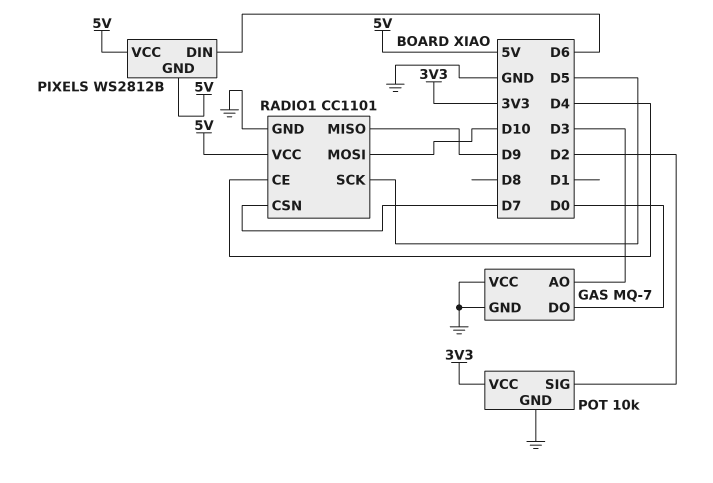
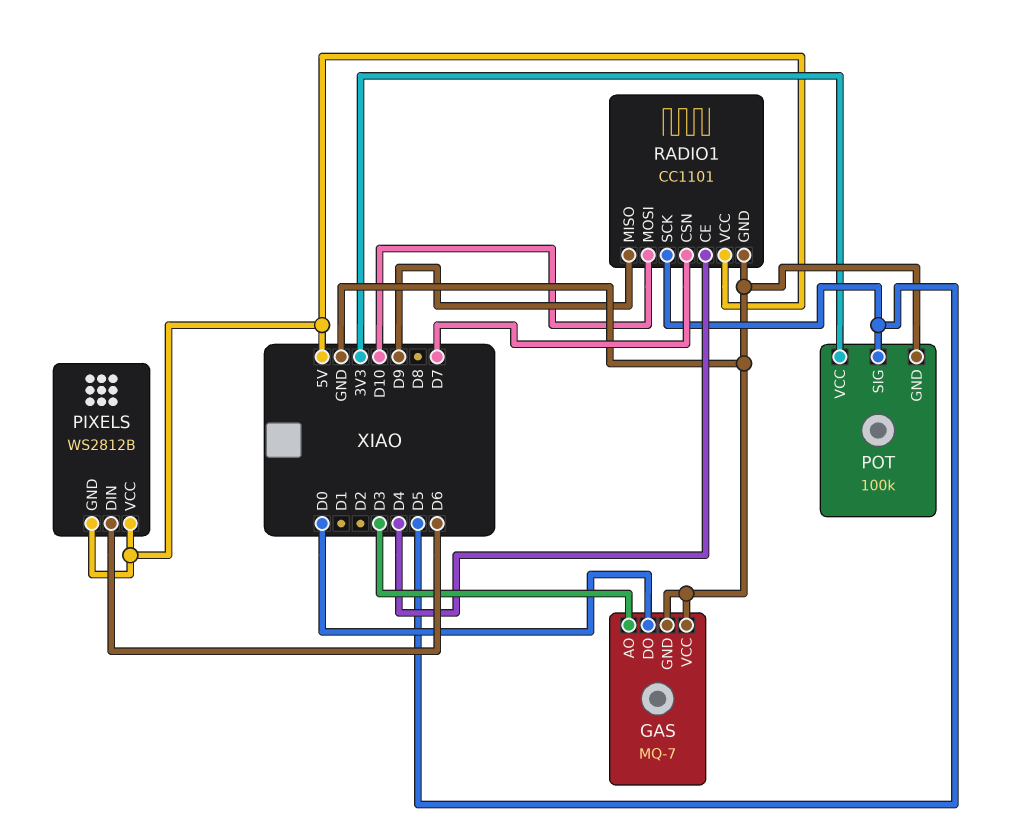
POT: 10k -> 100k
POT pin SIG: D2 -> D5

